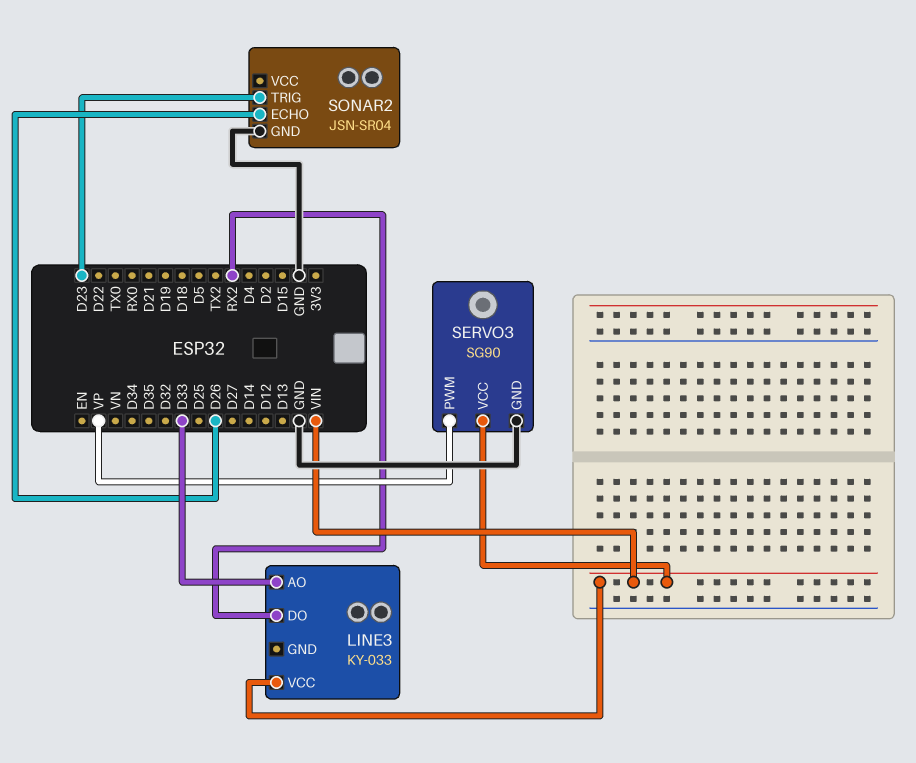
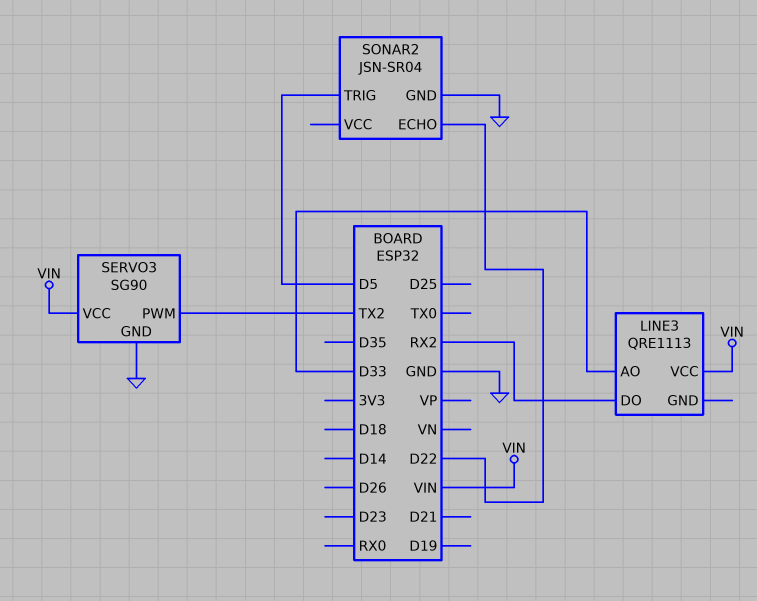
LINE3: KY-033 -> QRE1113
SERVO3 pin PWM: VP -> TX2
SONAR2 pin ECHO: D26 -> D22
SONAR2 pin TRIG: D23 -> D5

